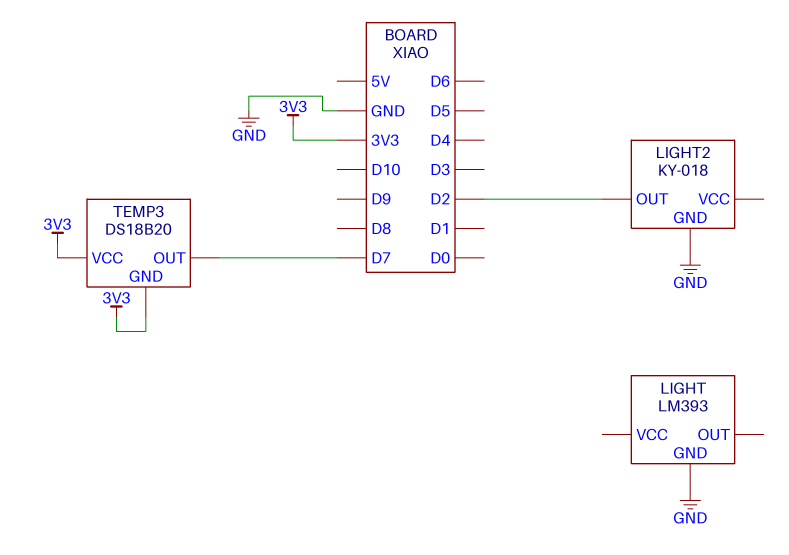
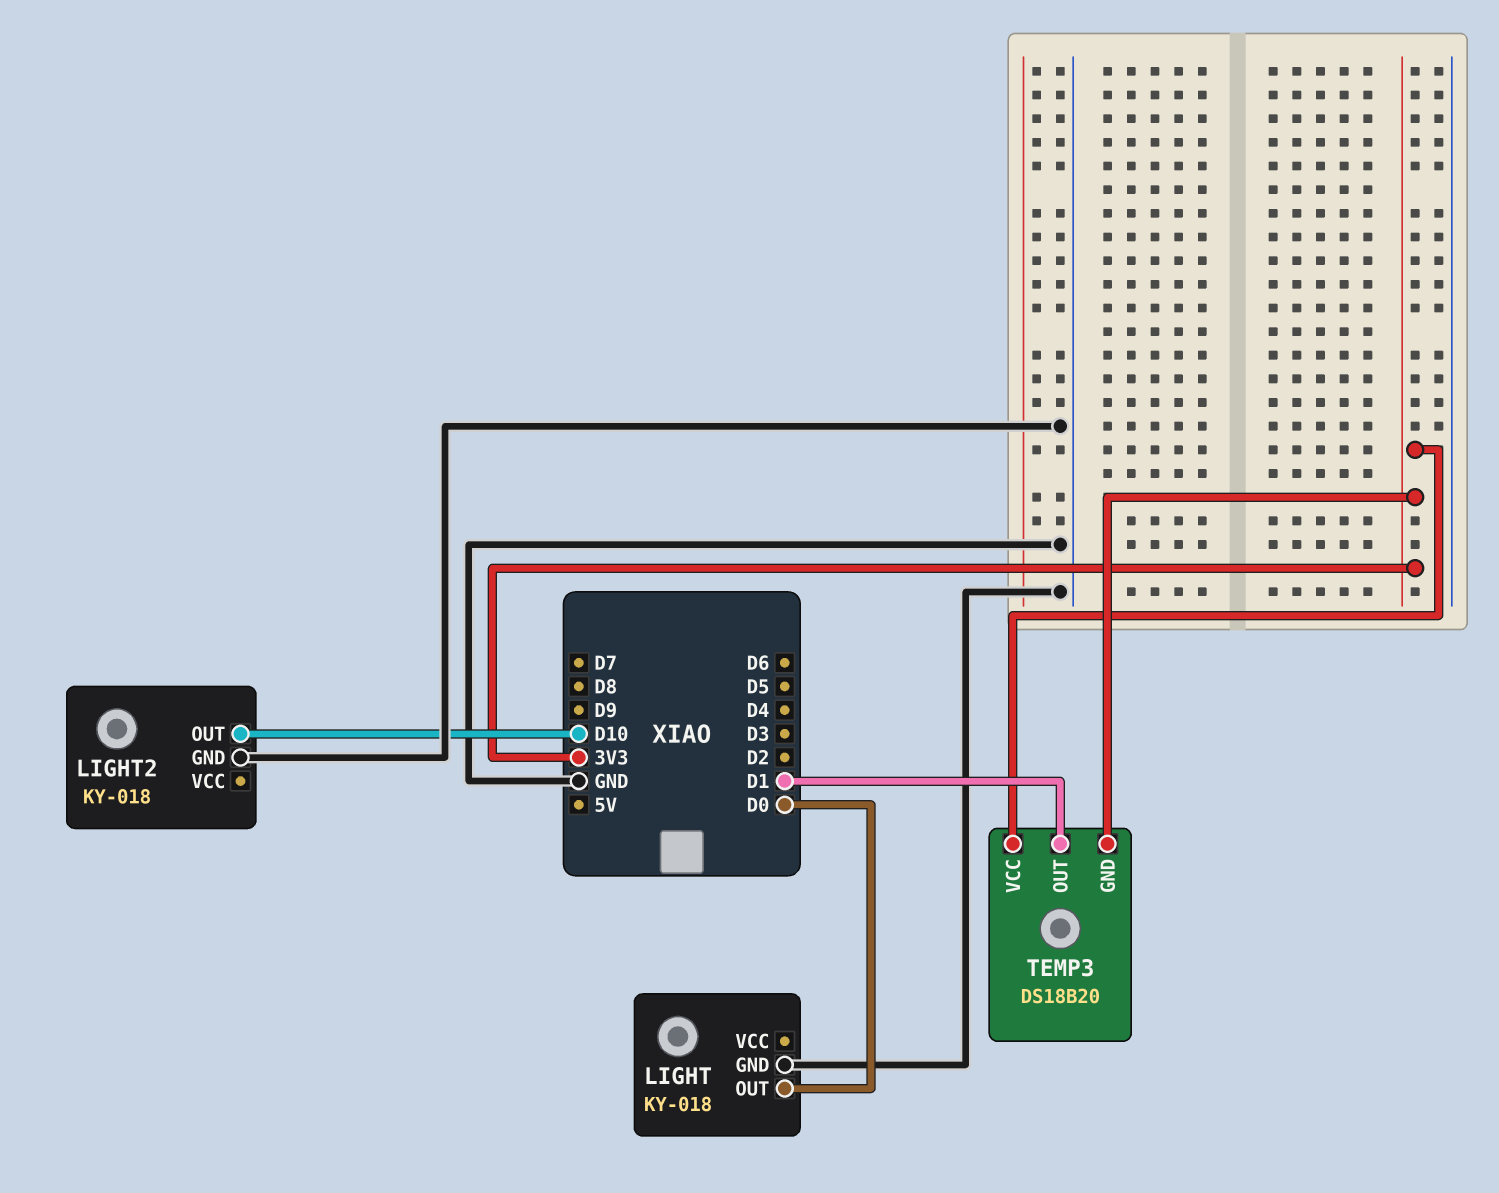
LIGHT: LM393 -> KY-018
LIGHT pin OUT: none -> D0
LIGHT2 pin OUT: D2 -> D10
TEMP3 pin OUT: D7 -> D1

